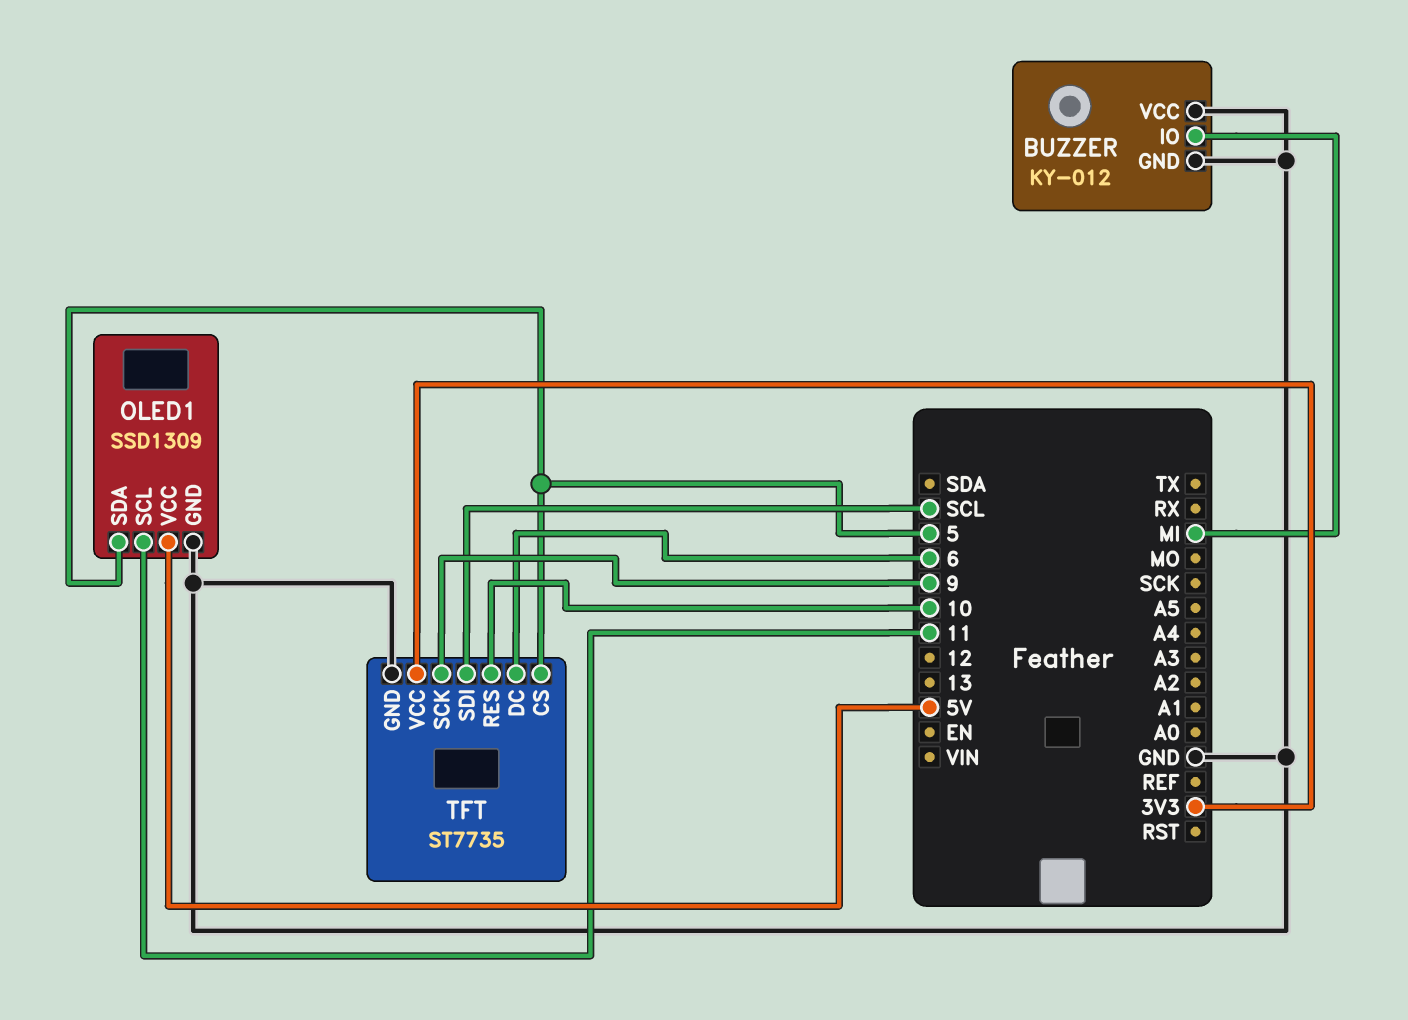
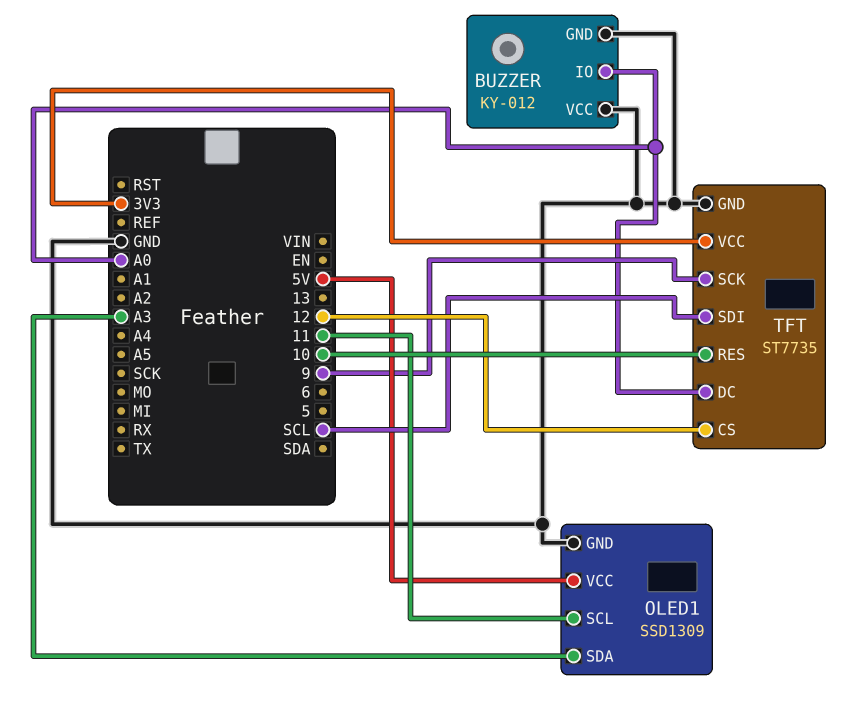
BUZZER pin IO: MI -> A0
OLED1 pin SDA: 5 -> A3
TFT pin CS: 5 -> 12
TFT pin DC: 6 -> A0

